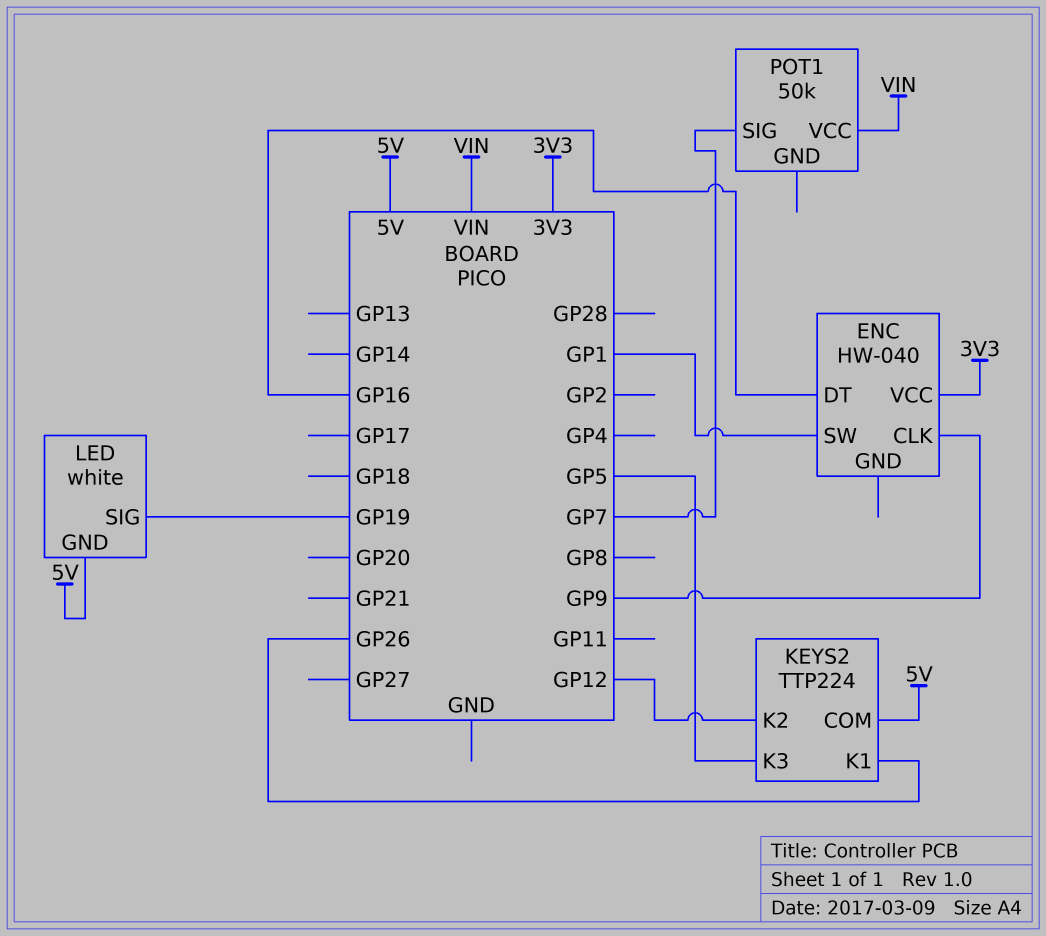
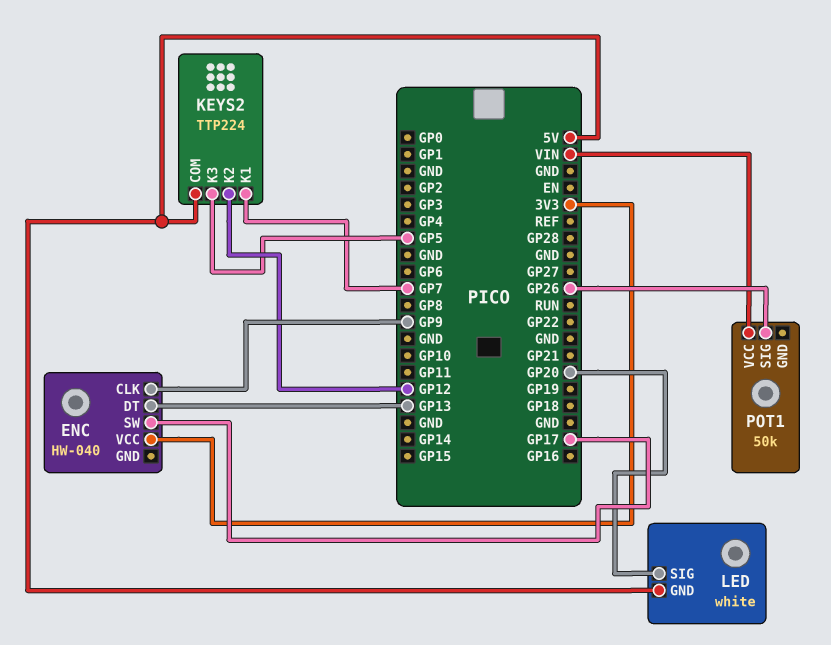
ENC pin DT: GP16 -> GP13
ENC pin SW: GP1 -> GP17
KEYS2 pin K1: GP26 -> GP7
LED pin SIG: GP19 -> GP20
POT1 pin SIG: GP7 -> GP26

